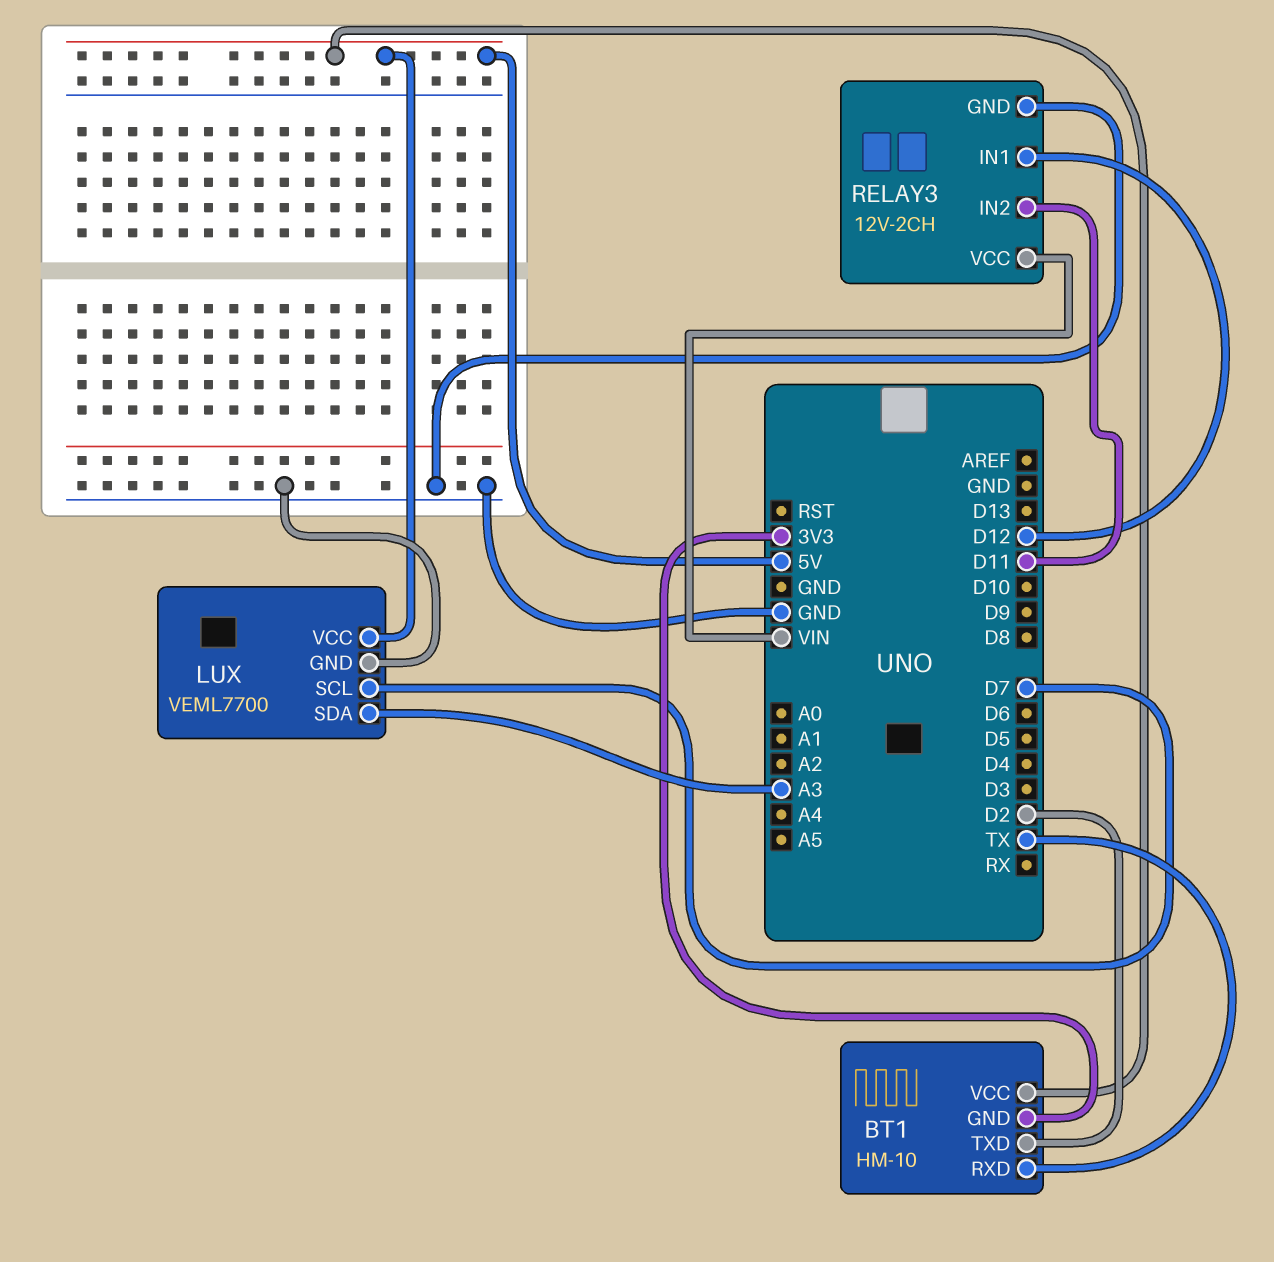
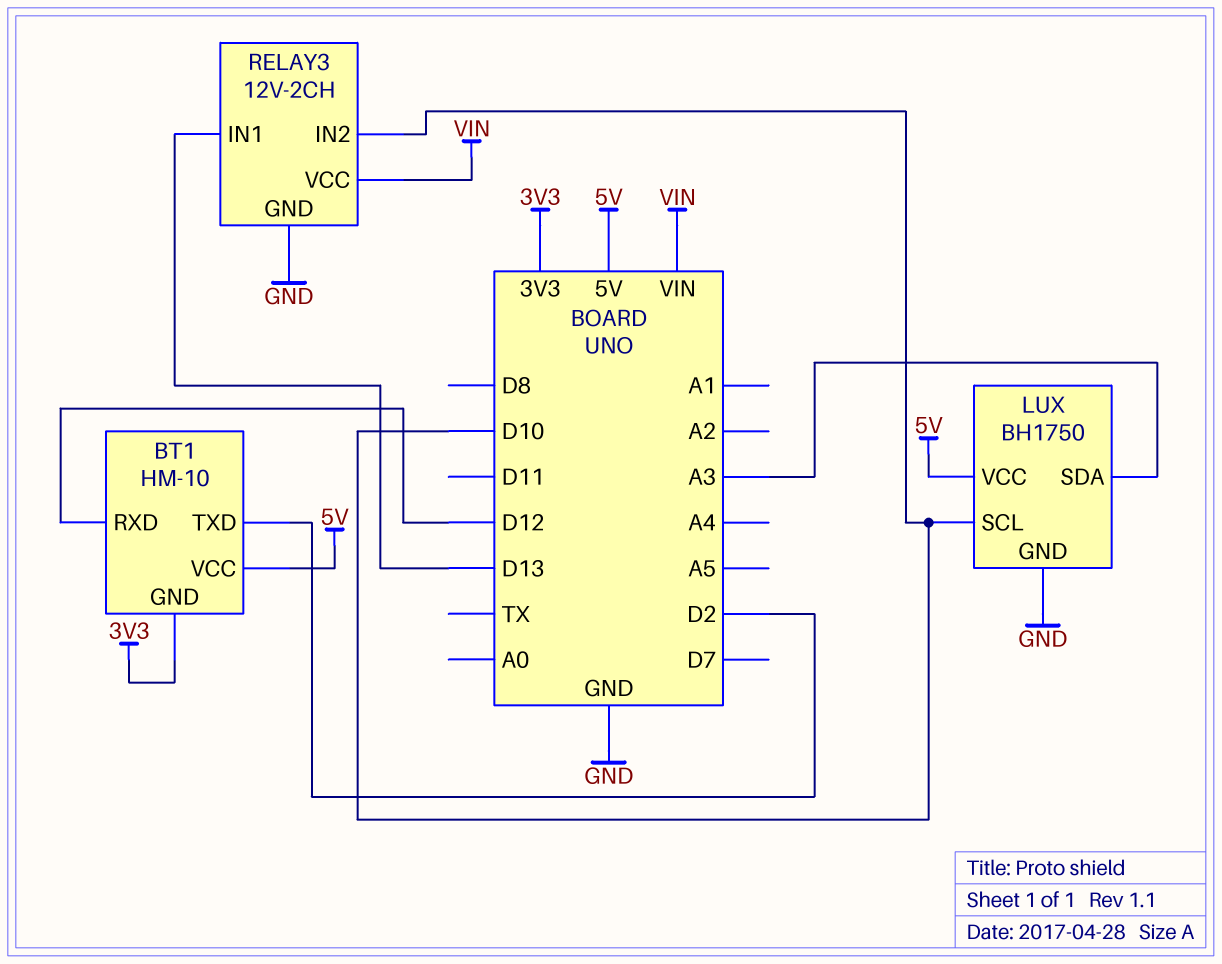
BT1 pin RXD: TX -> D12
LUX: VEML7700 -> BH1750
LUX pin SCL: D7 -> D10
RELAY3 pin IN1: D12 -> D13
RELAY3 pin IN2: D11 -> D10

